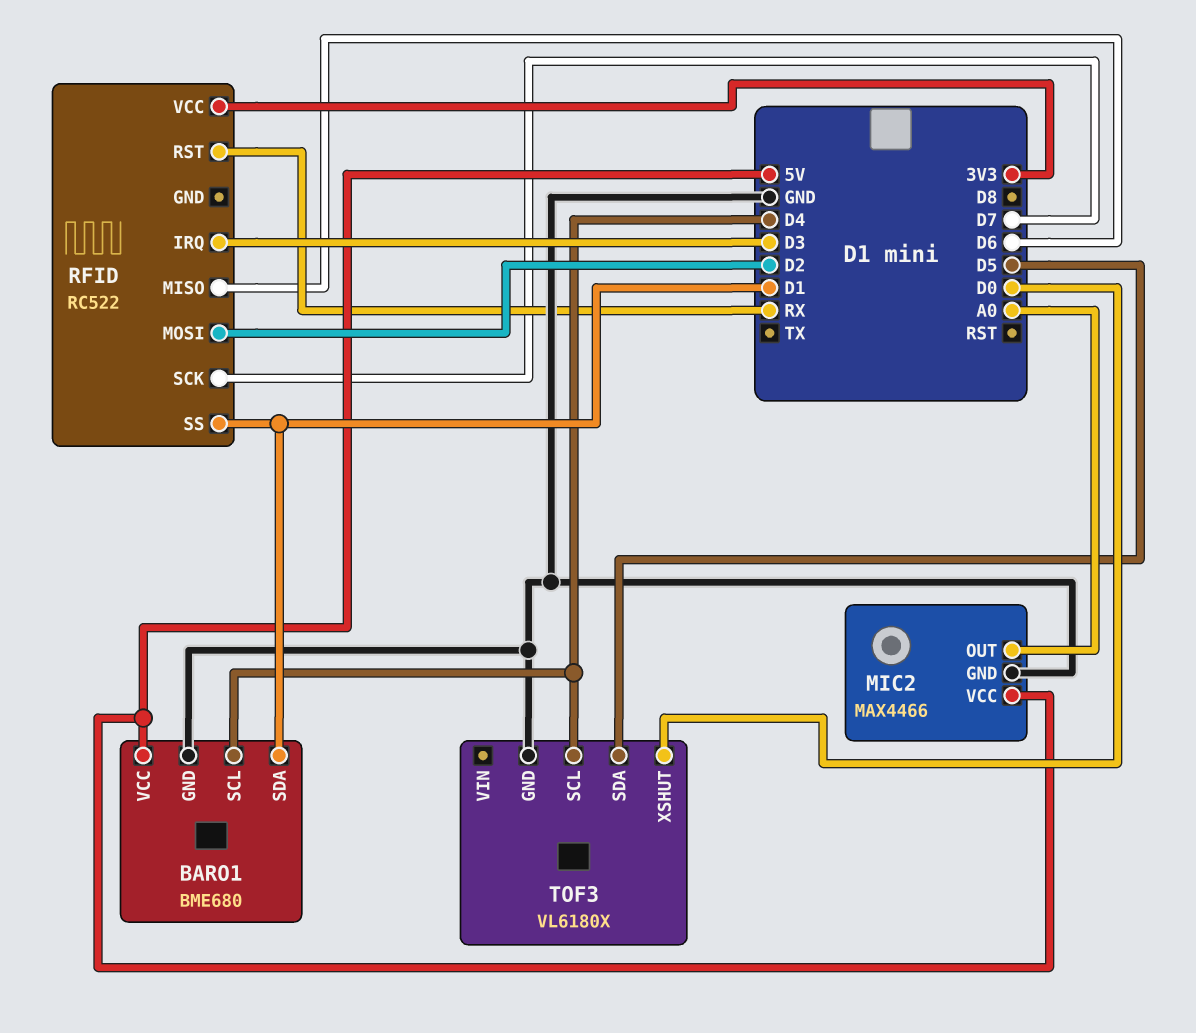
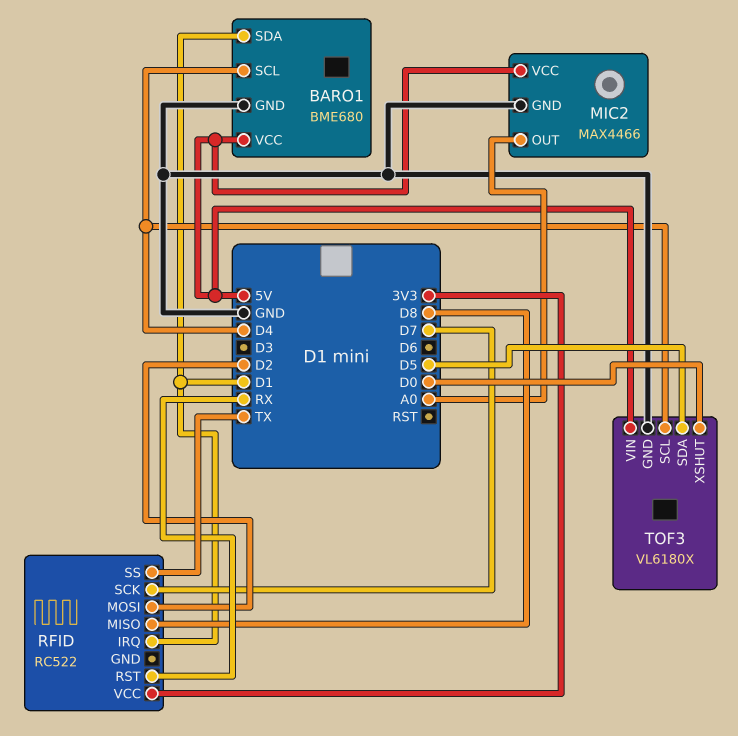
RFID pin IRQ: D3 -> D1
RFID pin MISO: D6 -> D8
RFID pin SS: D1 -> TX
TOF3 pin VIN: none -> 5V

